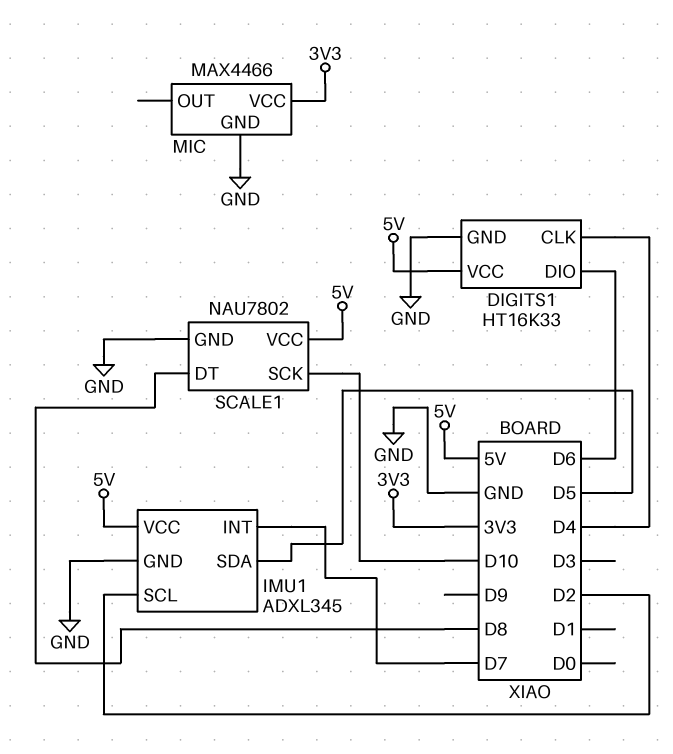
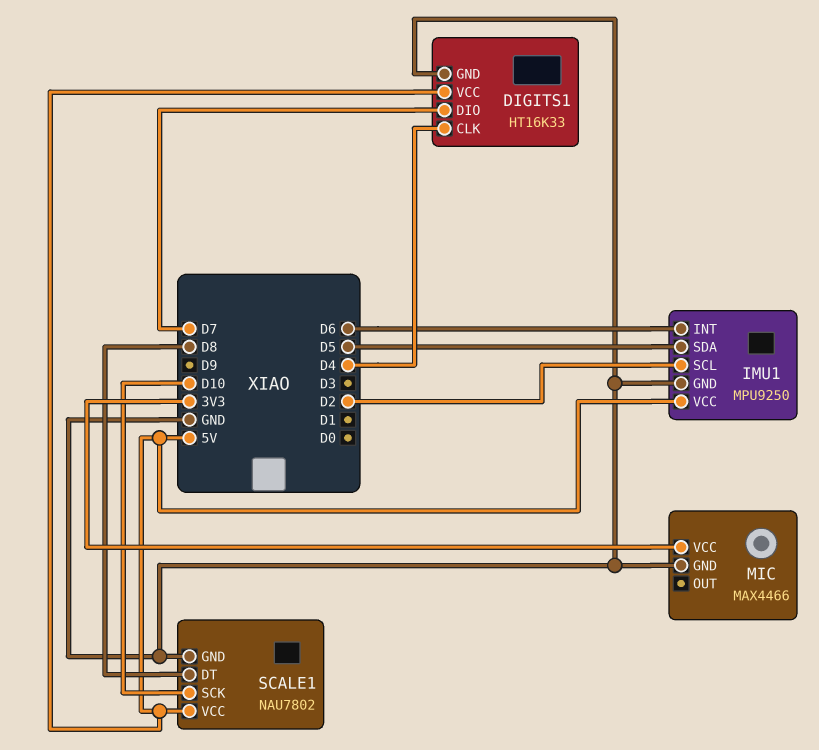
DIGITS1 pin DIO: D6 -> D7
IMU1: ADXL345 -> MPU9250
IMU1 pin INT: D7 -> D6

